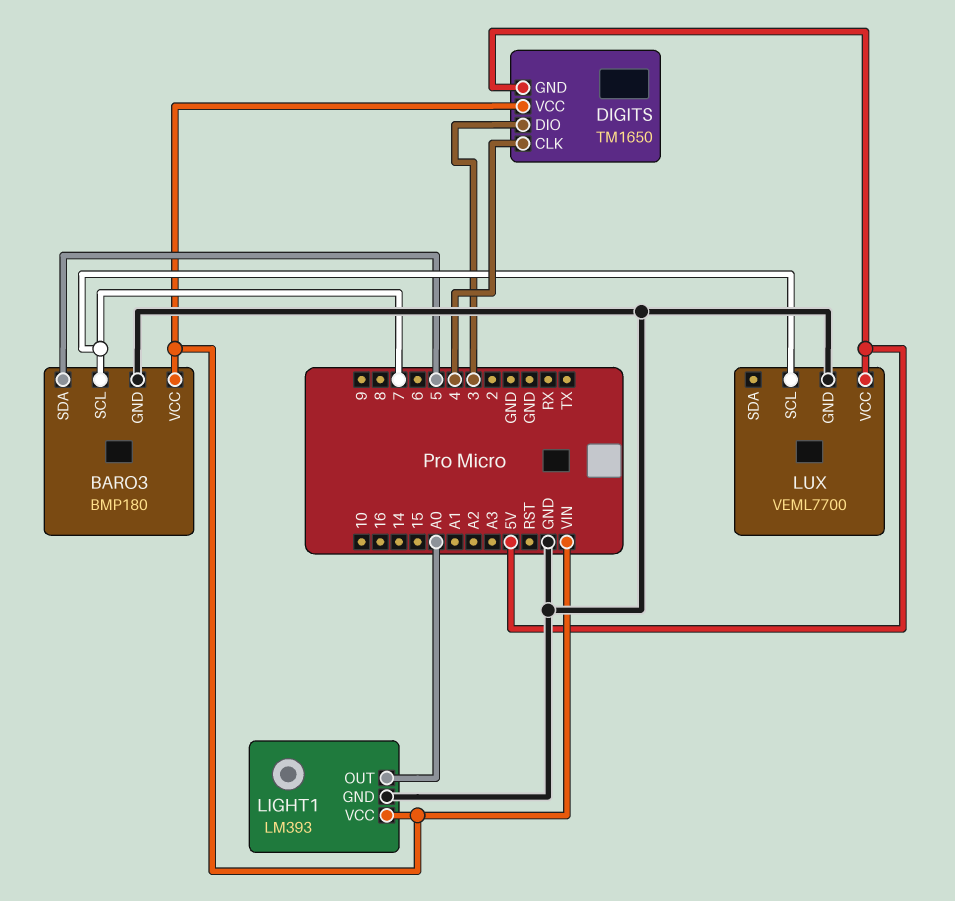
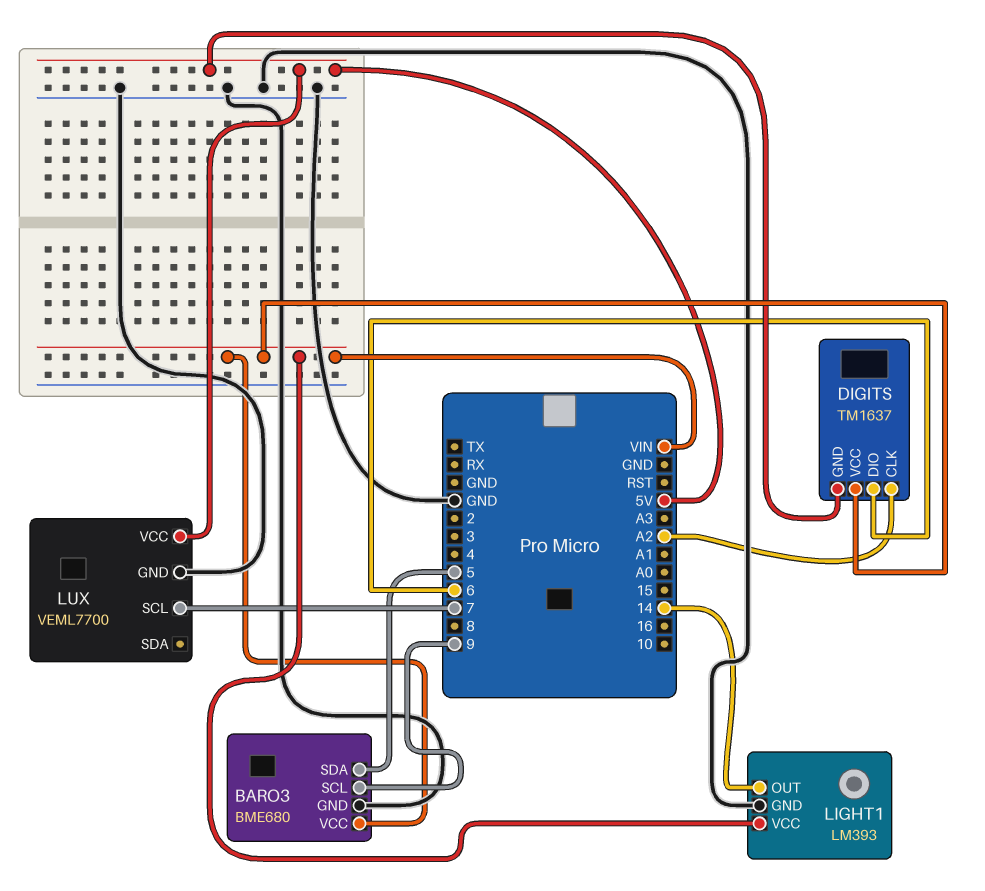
BARO3: BMP180 -> BME680
BARO3 pin SCL: 7 -> 9
DIGITS: TM1650 -> TM1637
DIGITS pin CLK: 4 -> A2
DIGITS pin DIO: 3 -> 6
LIGHT1 pin OUT: A0 -> 14

